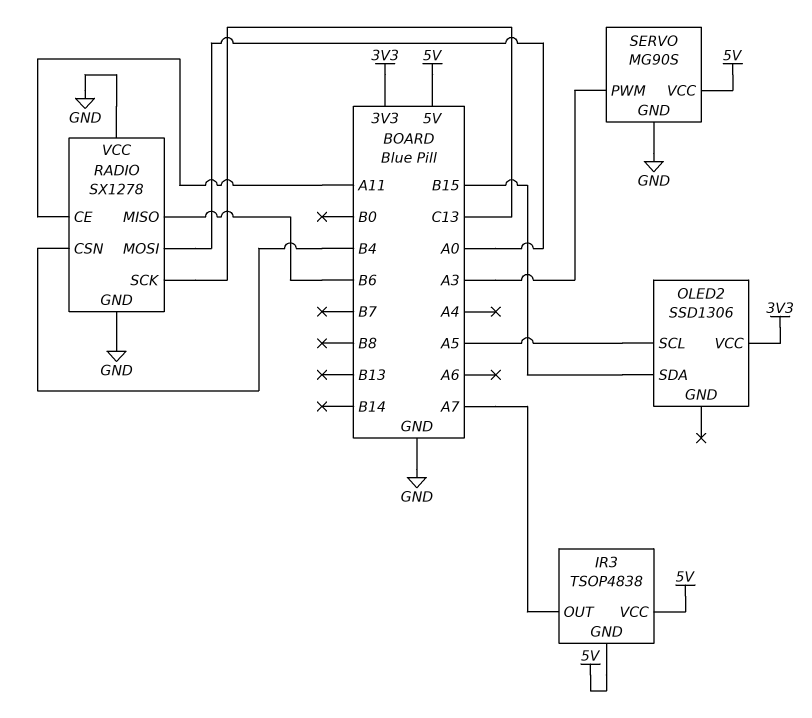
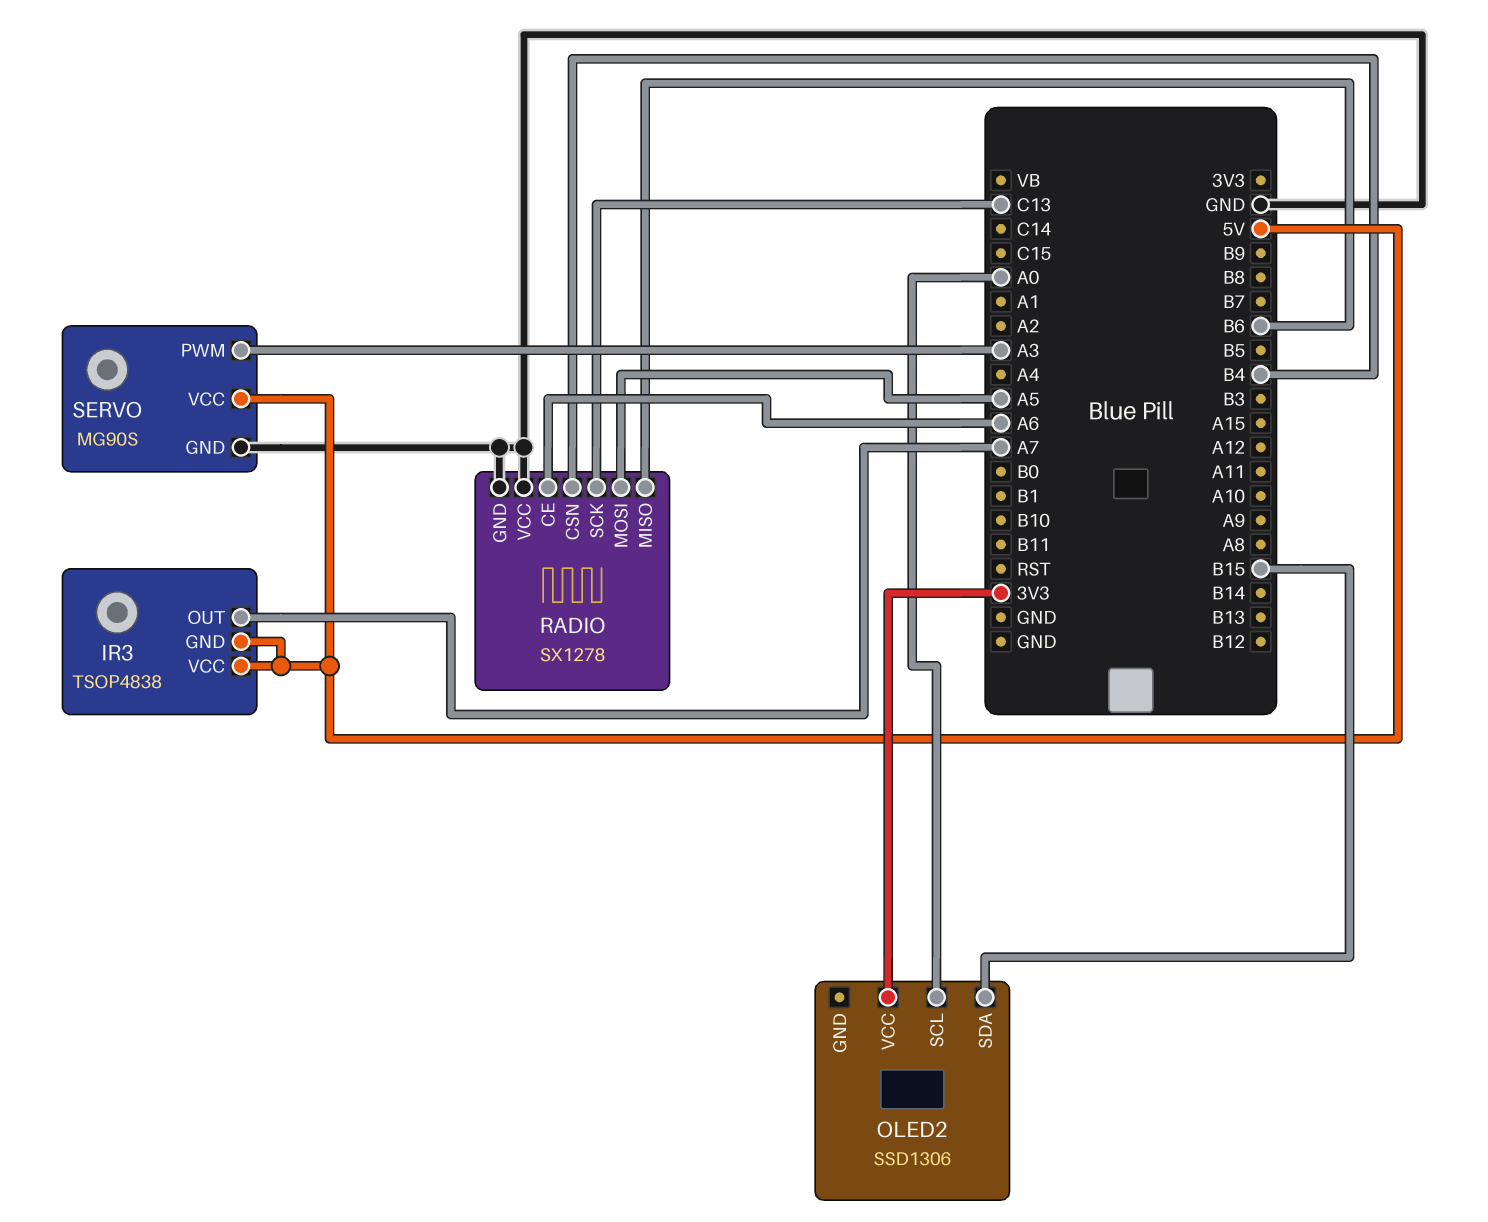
OLED2 pin SCL: A5 -> A0
RADIO pin CE: A11 -> A6
RADIO pin MOSI: A0 -> A5

